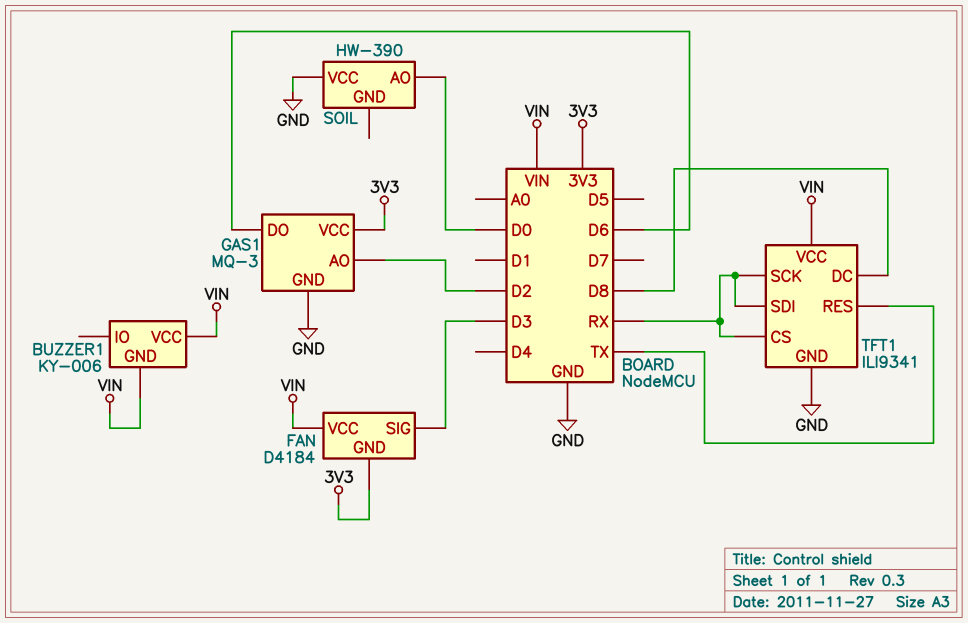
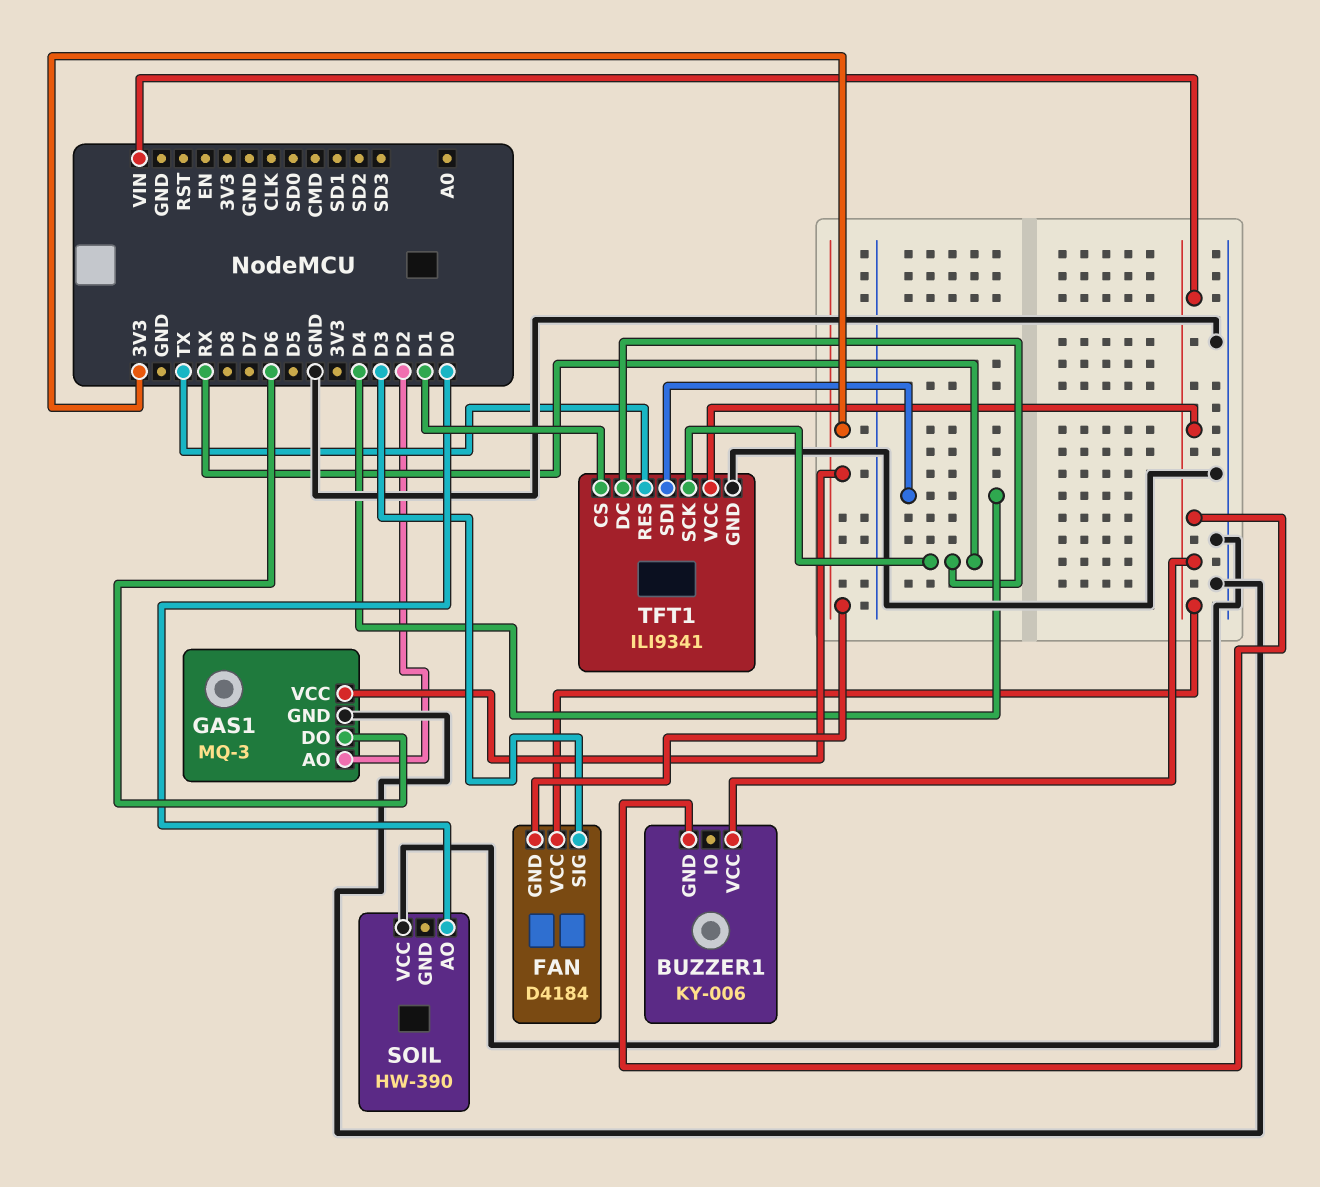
TFT1 pin CS: RX -> D1
TFT1 pin DC: D8 -> RX
TFT1 pin SDI: RX -> D4

